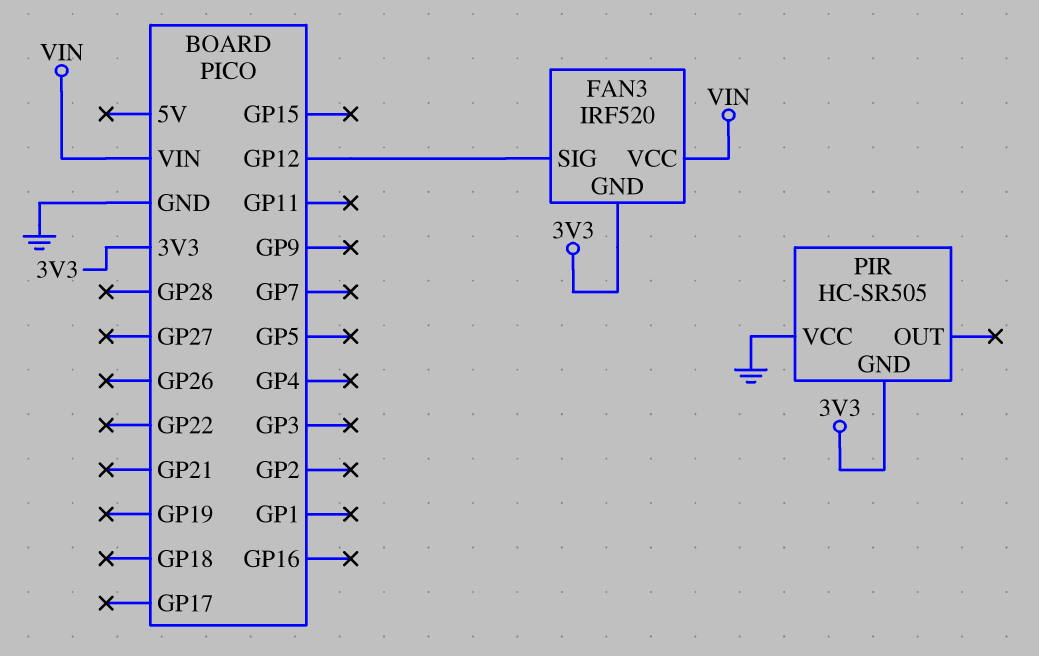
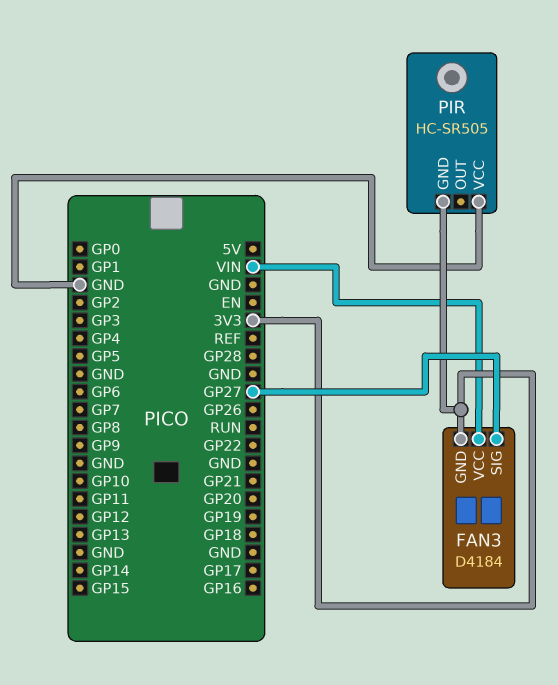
FAN3: IRF520 -> D4184
FAN3 pin SIG: GP12 -> GP27

